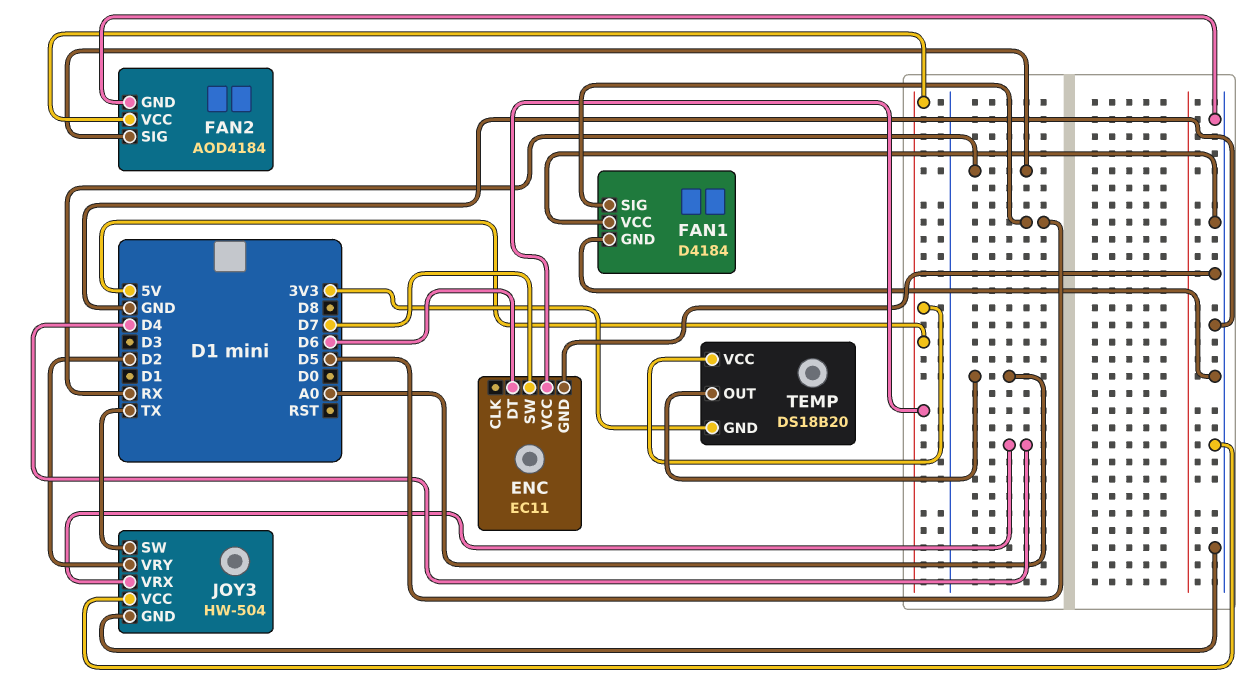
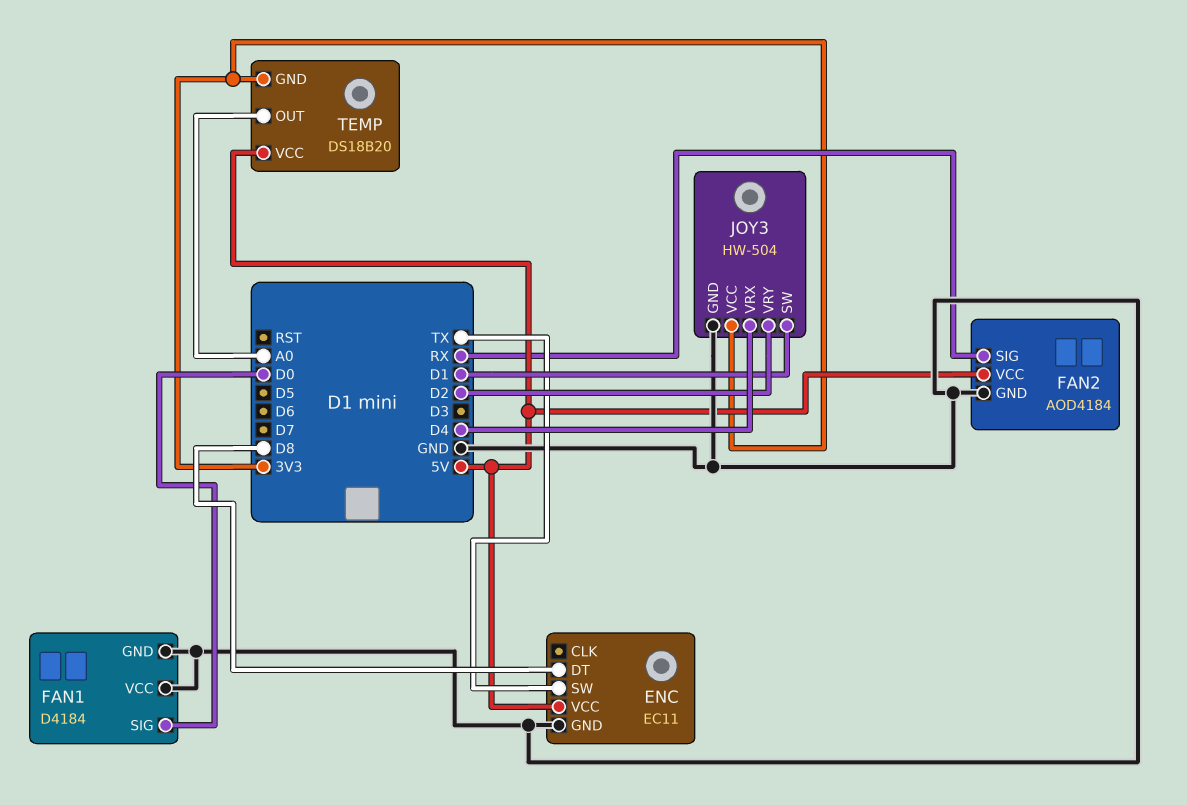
ENC pin DT: D6 -> D8
ENC pin SW: D7 -> TX
FAN1 pin SIG: D5 -> D0
JOY3 pin SW: TX -> D1
JOY3 pin VCC: GND -> 3V3

